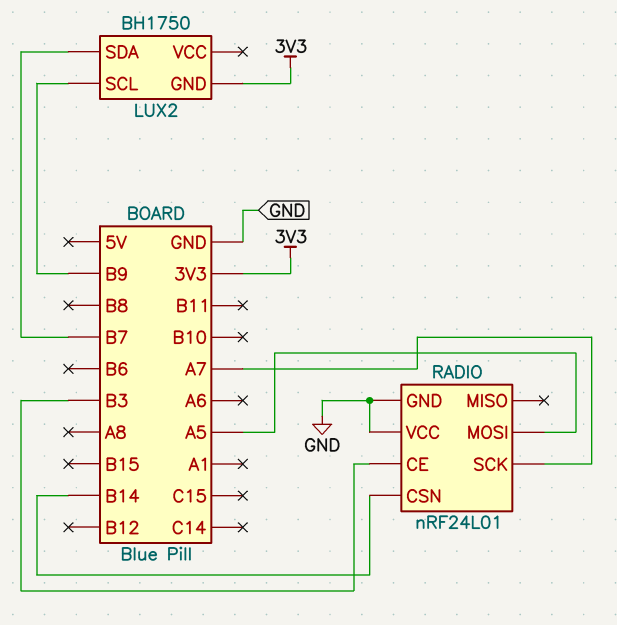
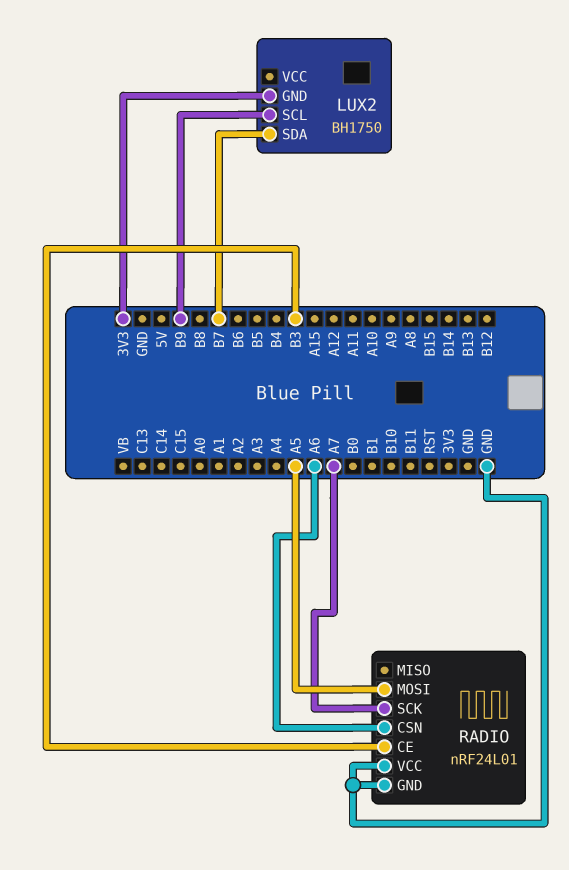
RADIO pin CSN: B14 -> A6

